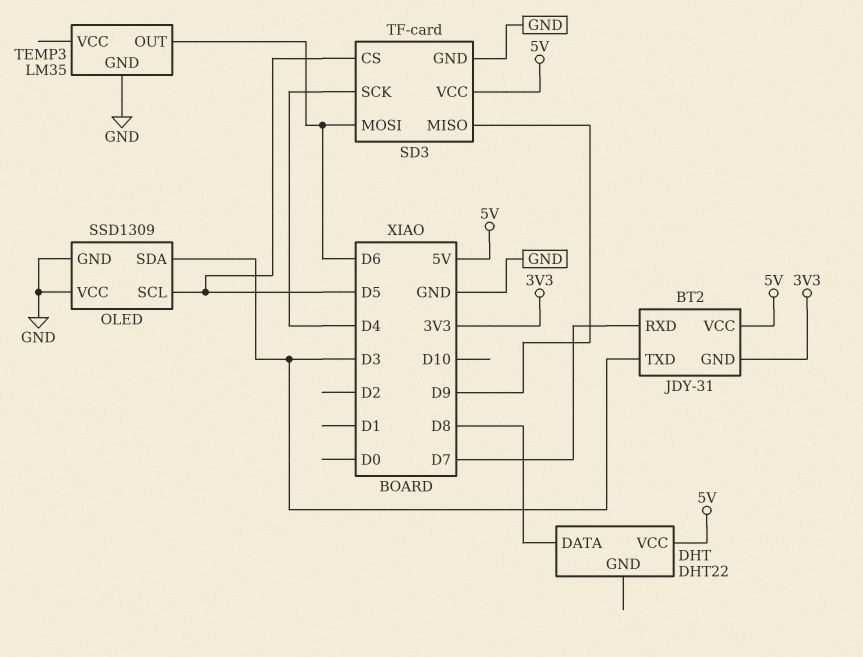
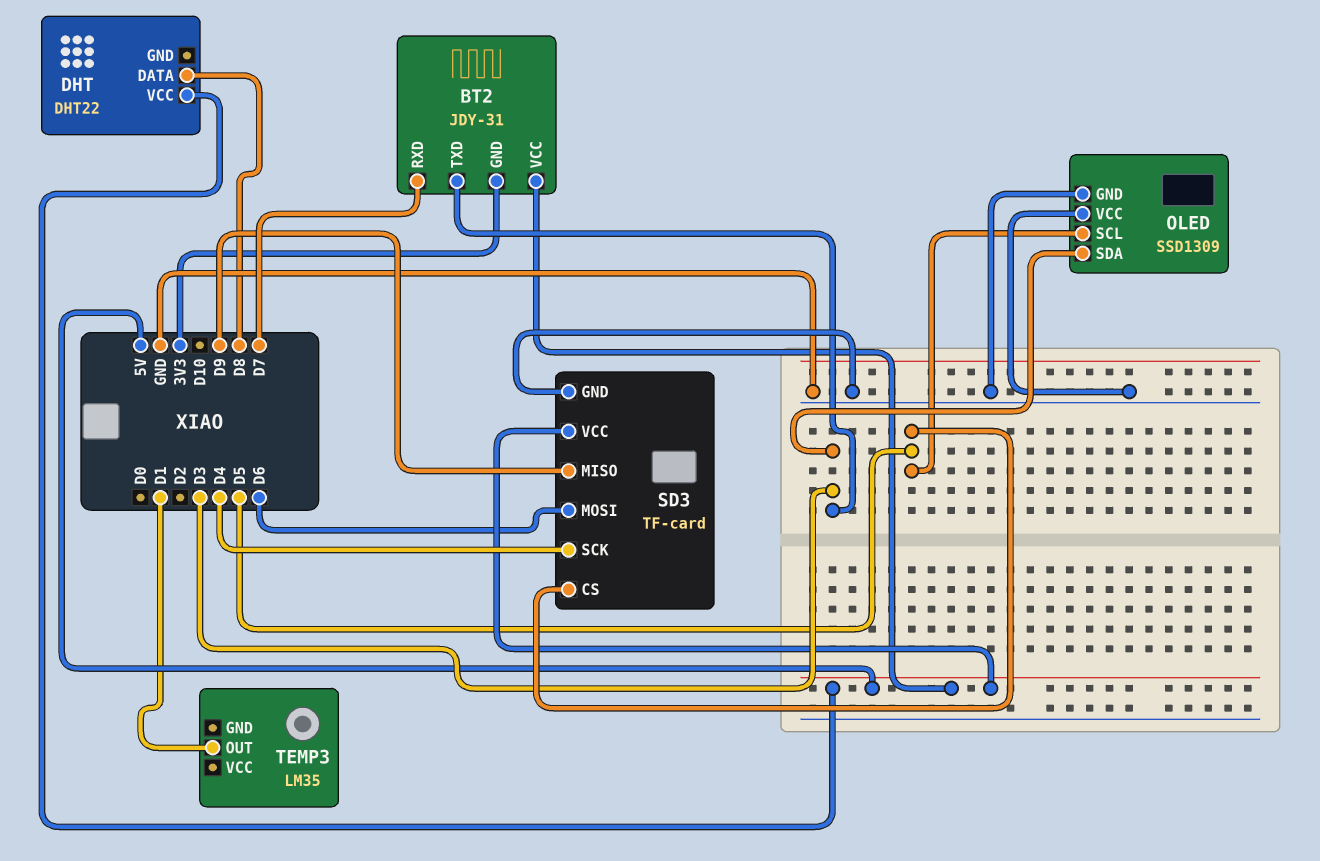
TEMP3 pin GND: GND -> none
TEMP3 pin OUT: D6 -> D1

